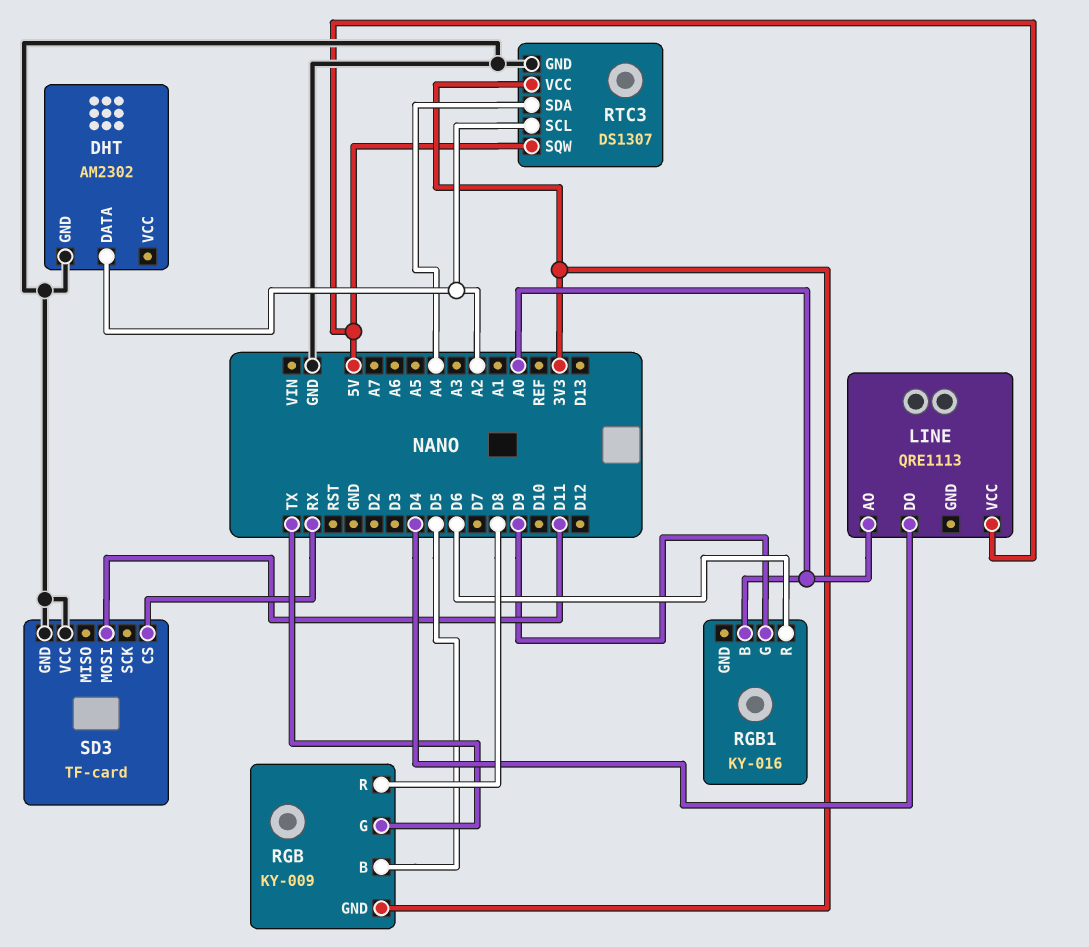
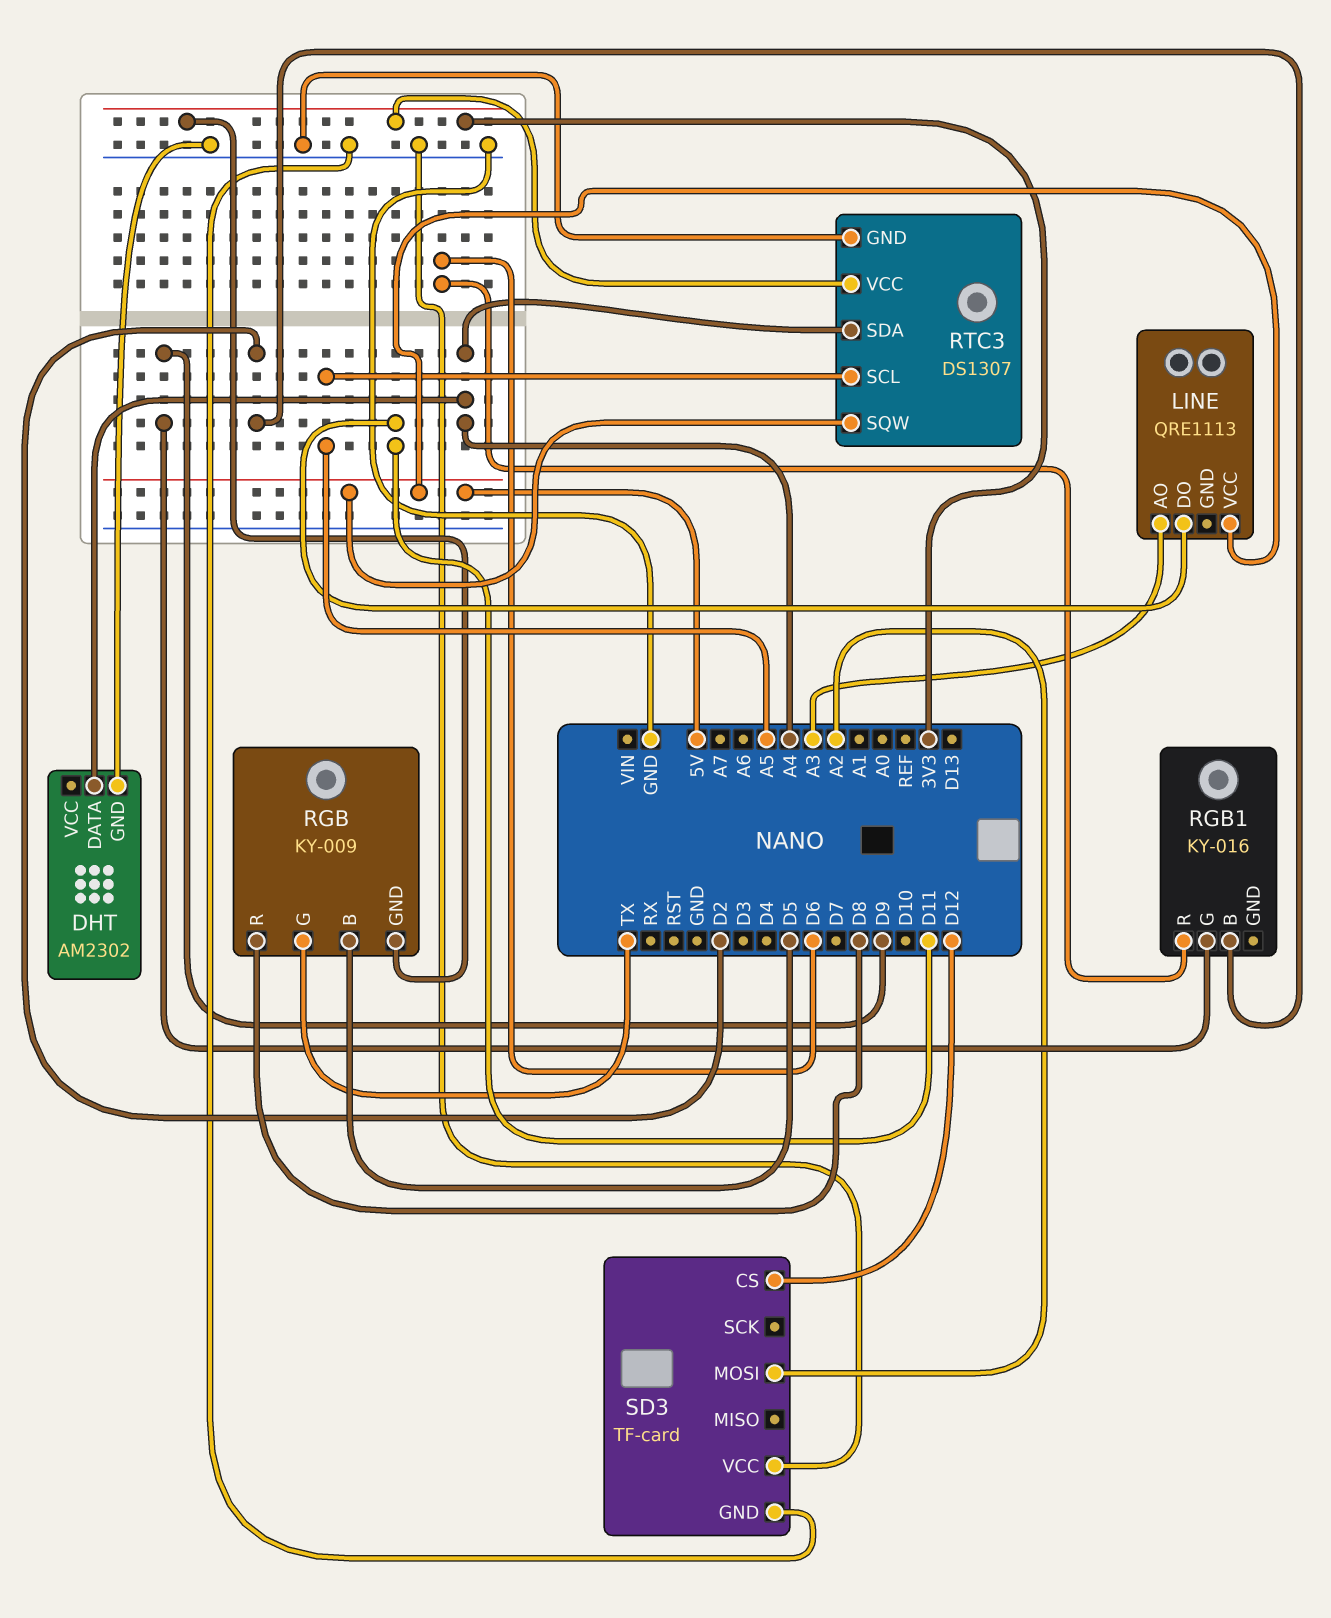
DHT pin DATA: A2 -> A4
LINE pin AO: A0 -> A3
LINE pin DO: D4 -> D11
RGB1 pin B: A0 -> D2
RTC3 pin SCL: A2 -> A5
SD3 pin CS: RX -> D12
SD3 pin MOSI: D11 -> A2

